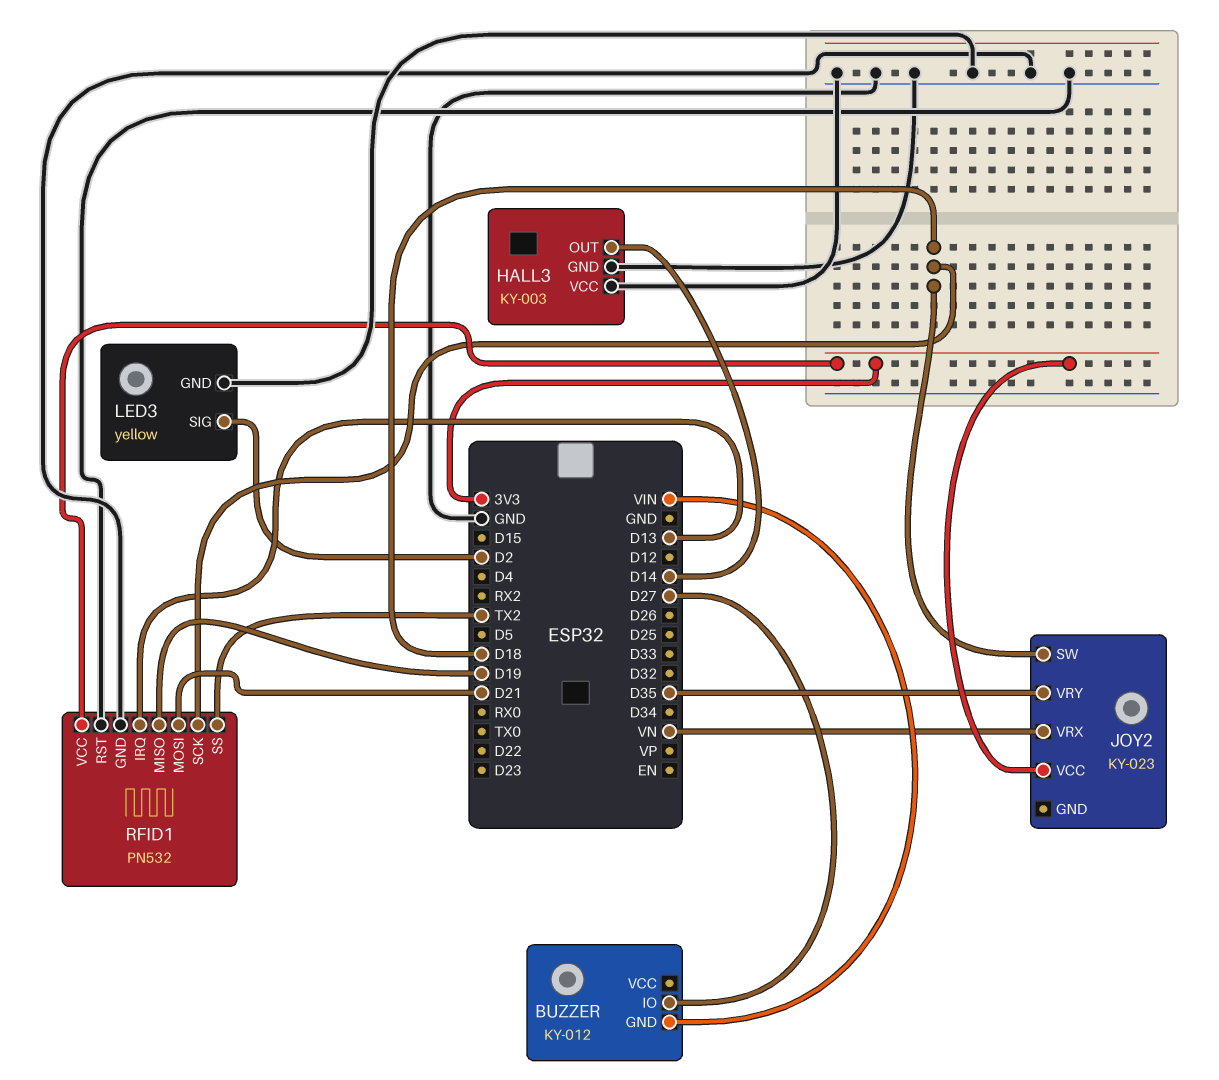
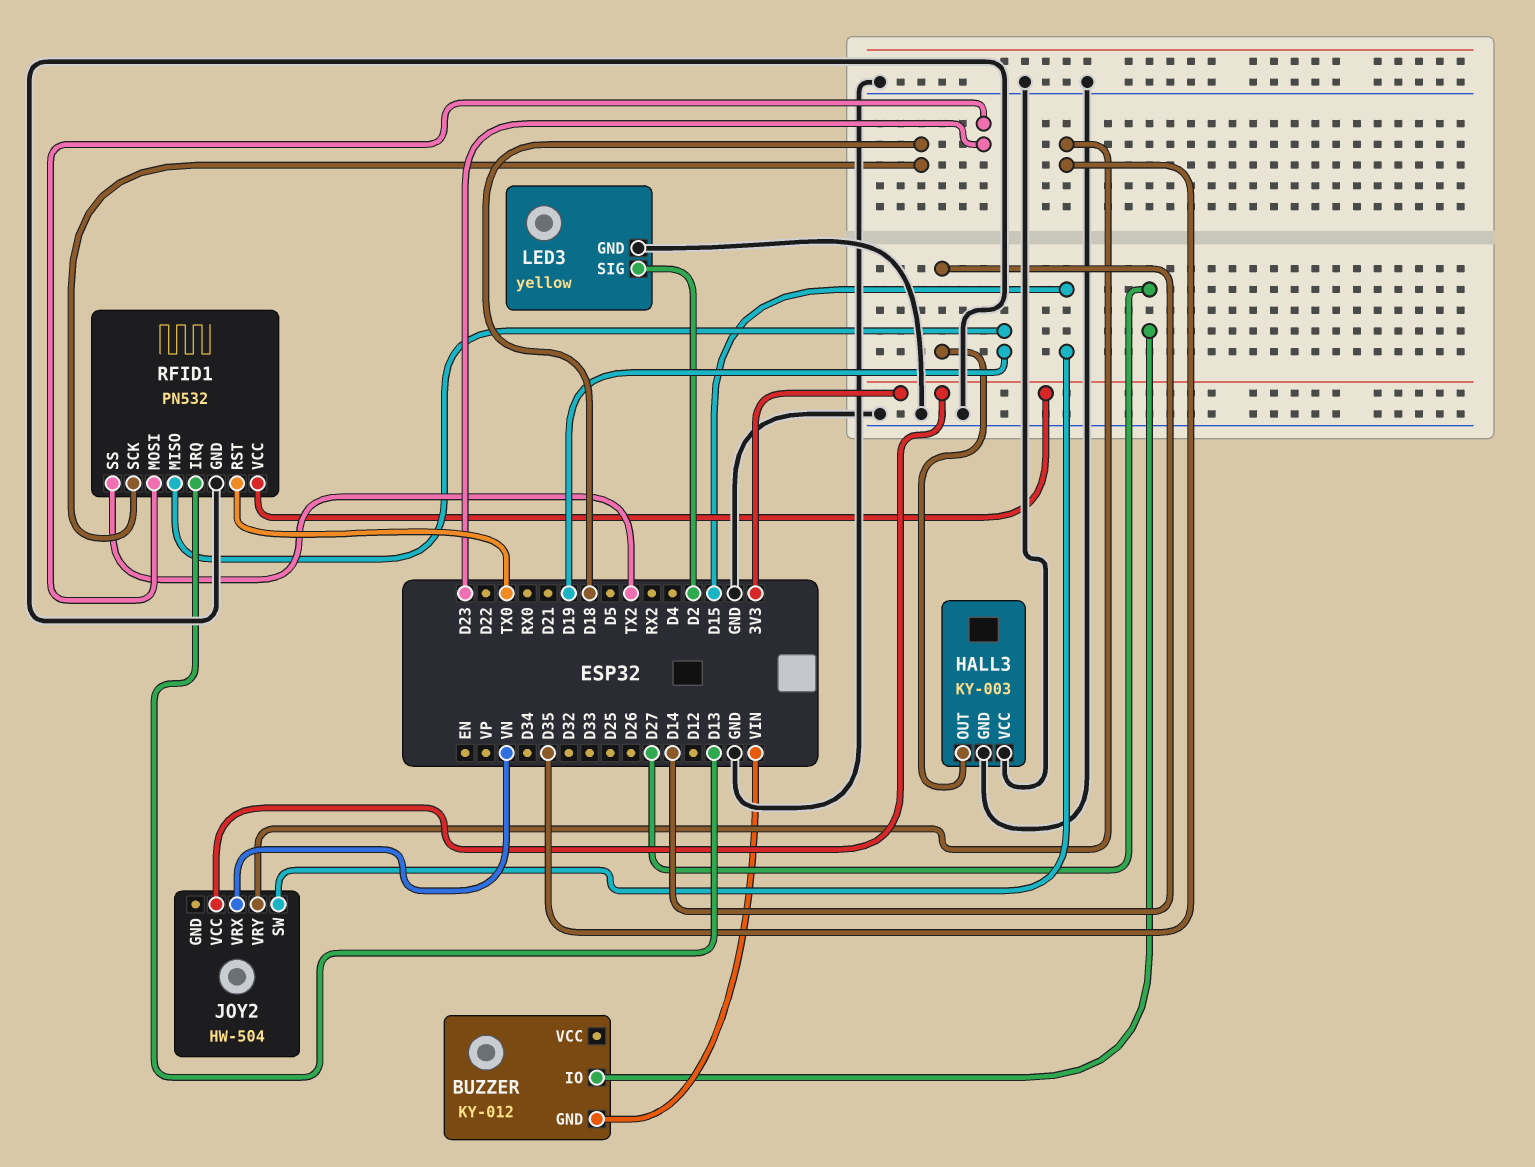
JOY2: KY-023 -> HW-504
JOY2 pin SW: D18 -> D15
RFID1 pin MOSI: D21 -> D23
RFID1 pin RST: GND -> TX0

